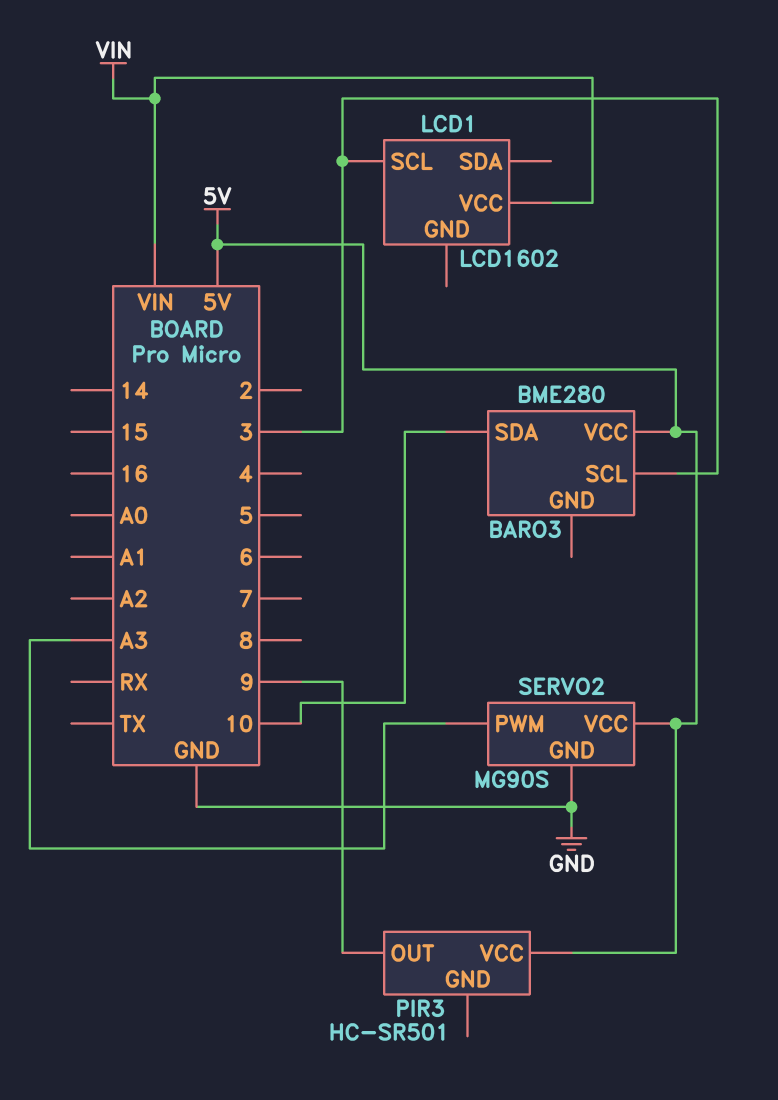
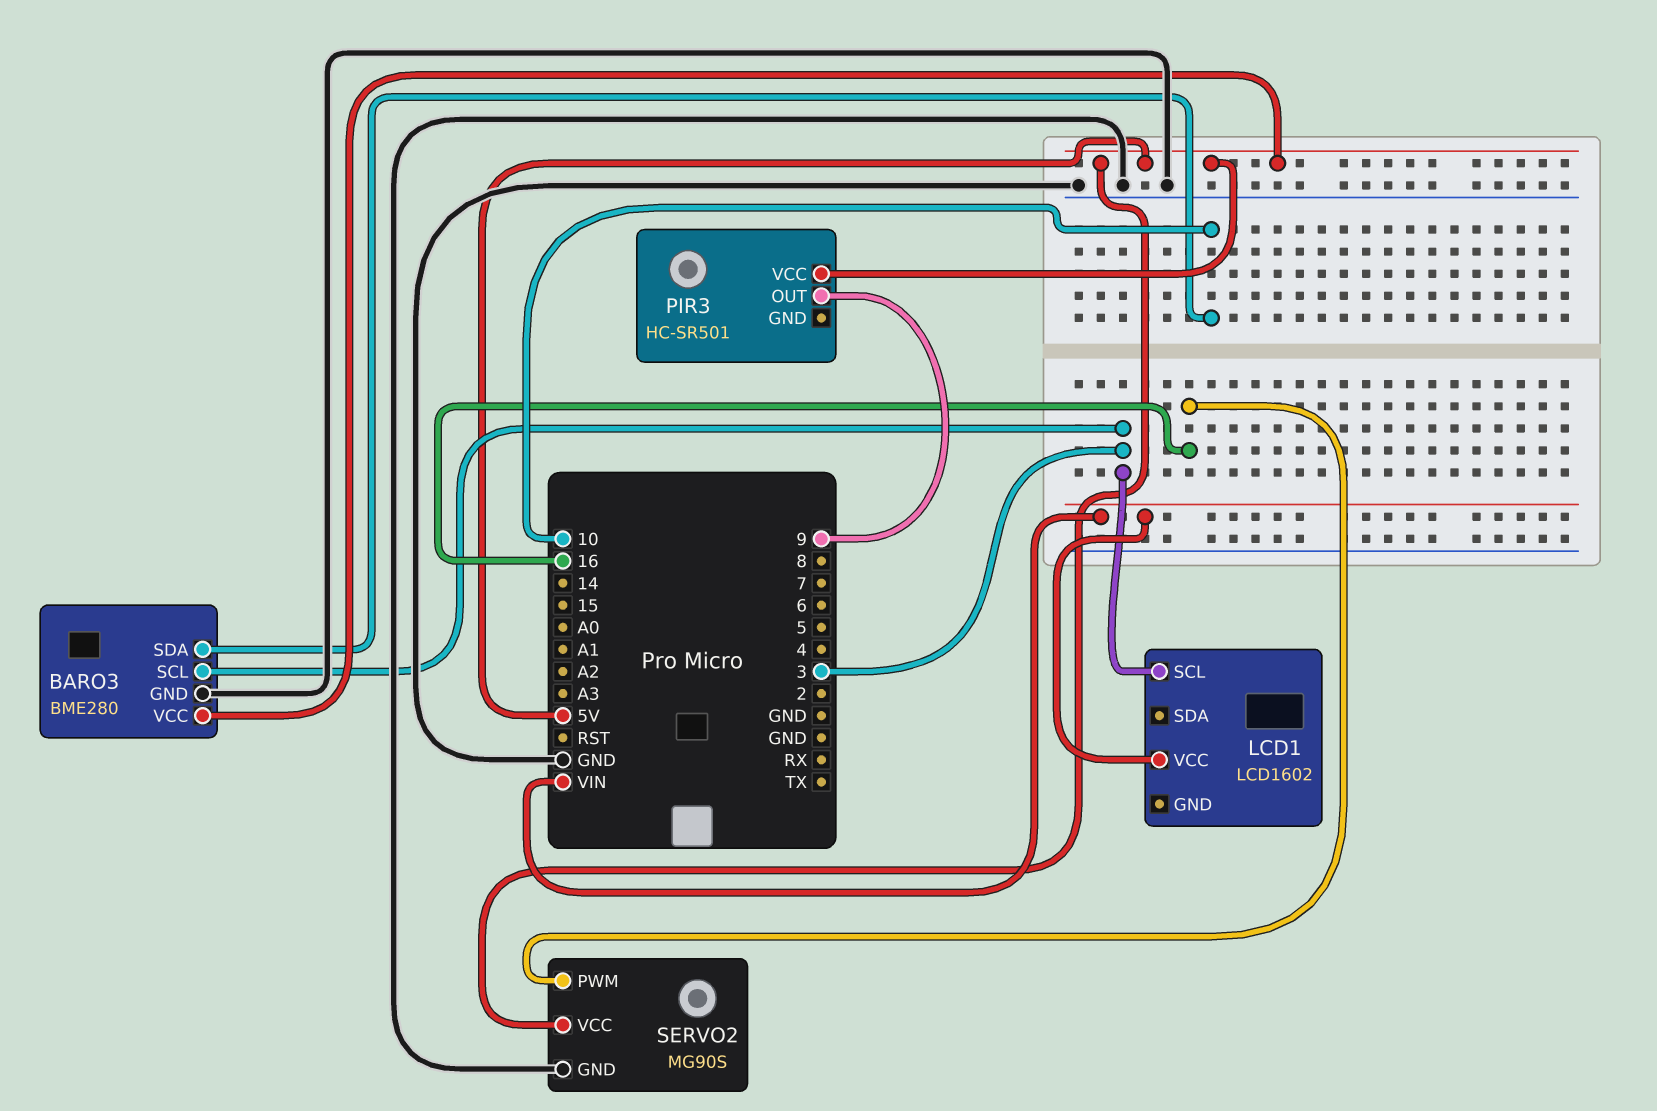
BARO3 pin GND: none -> GND
SERVO2 pin PWM: A3 -> 16

